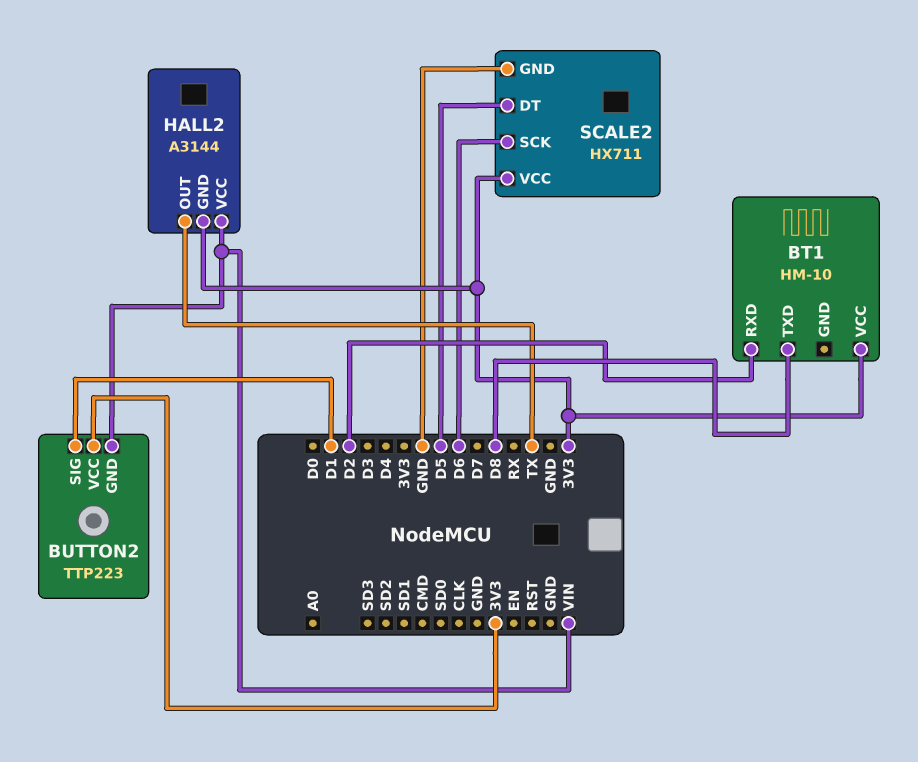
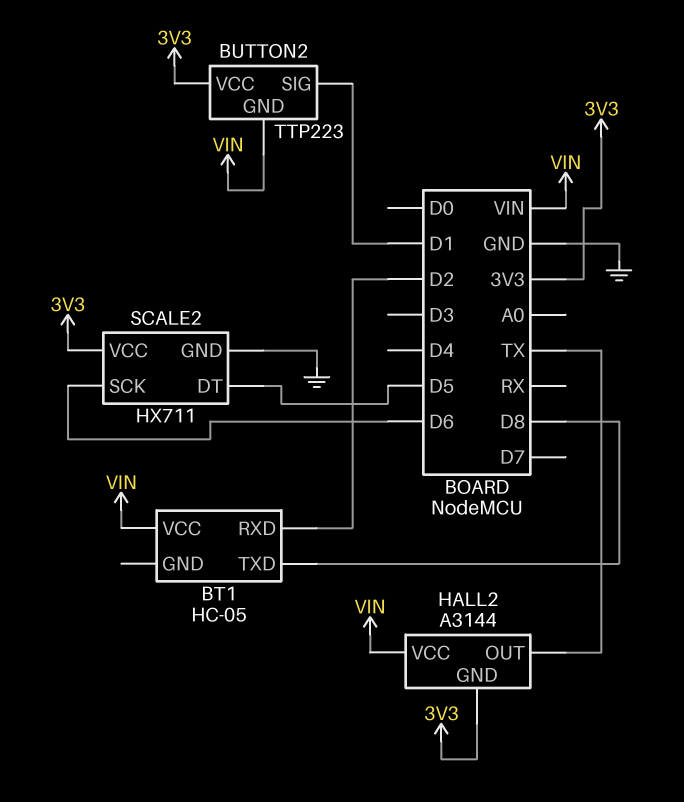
BT1: HM-10 -> HC-05
BT1 pin VCC: 3V3 -> VIN

